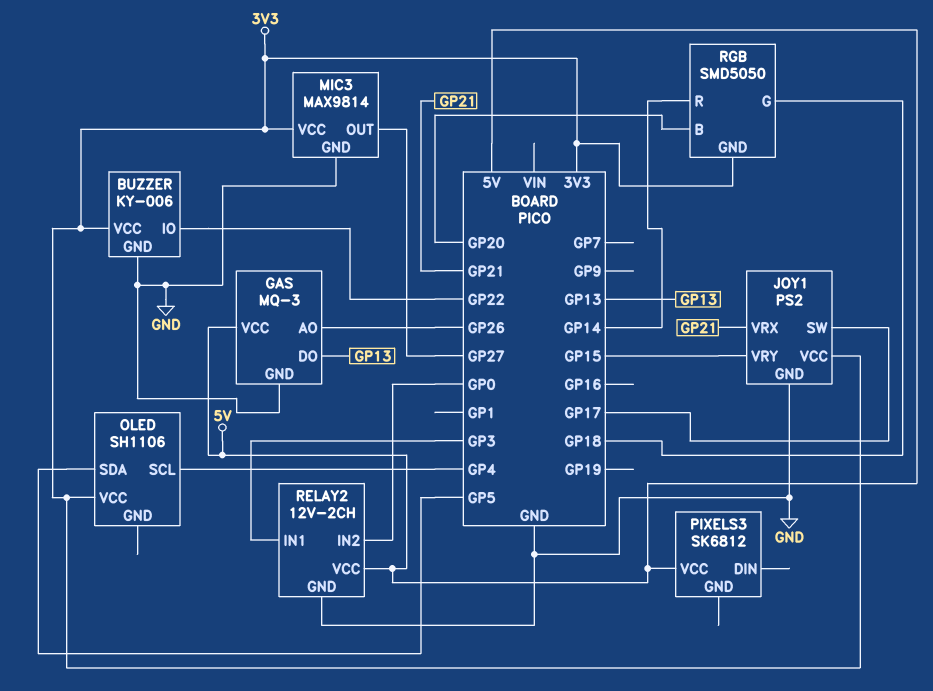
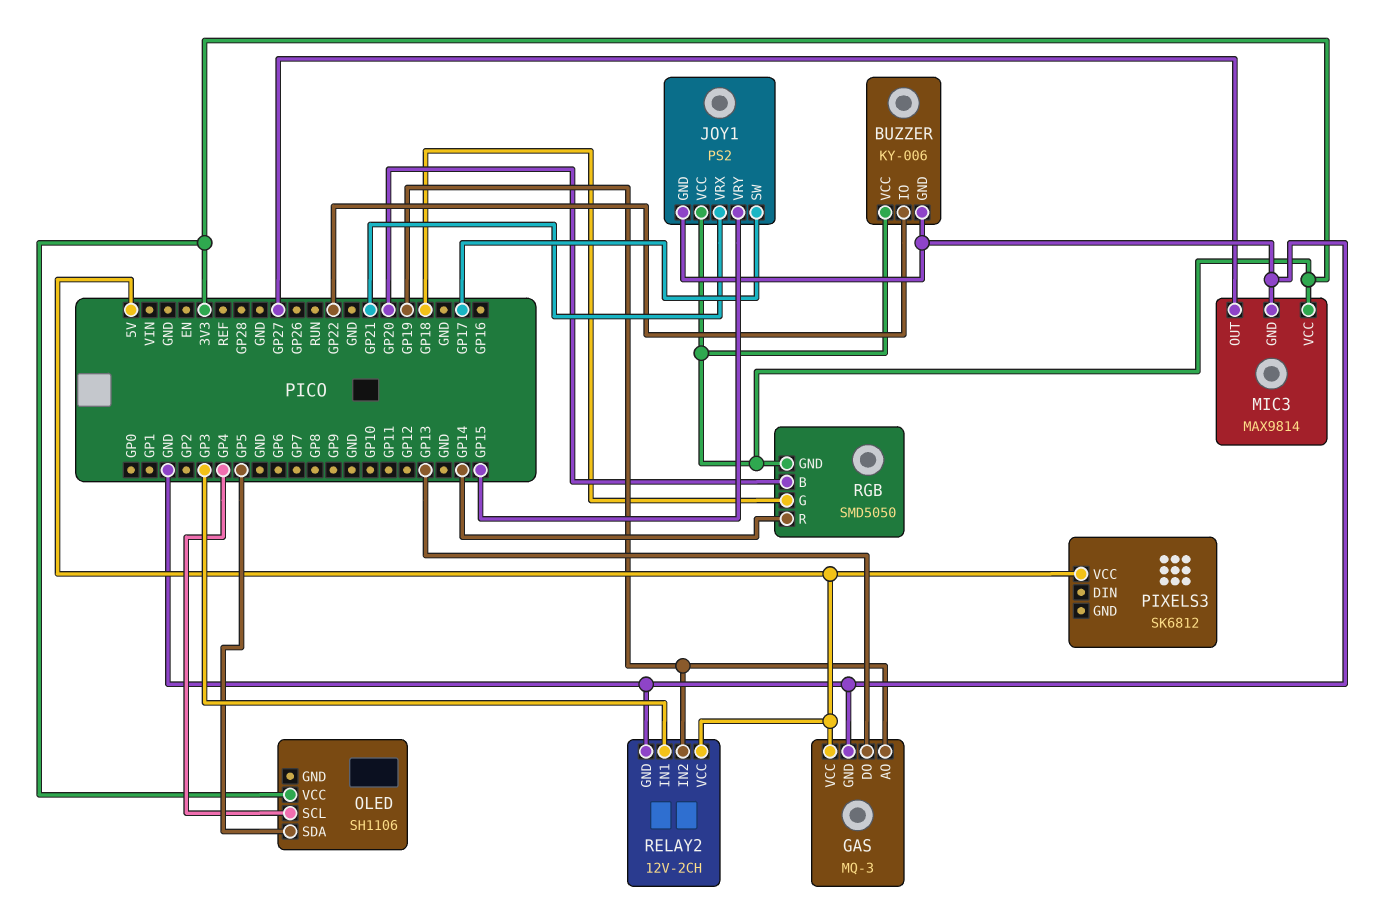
GAS pin AO: GP26 -> GP19
RELAY2 pin IN2: GP0 -> GP19

